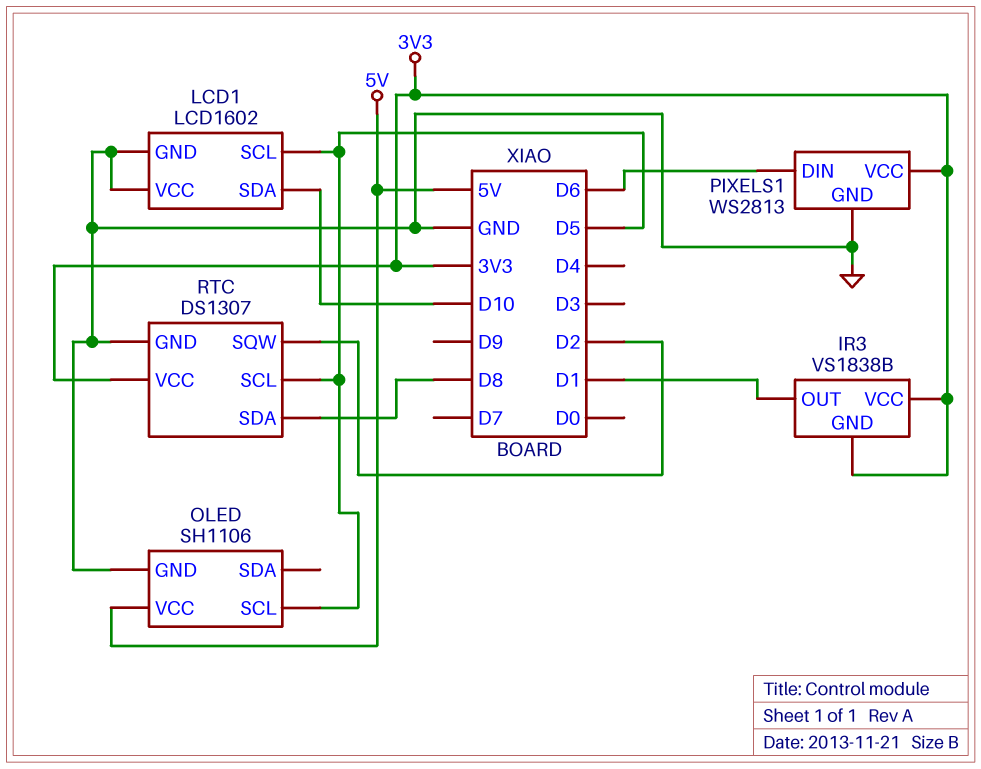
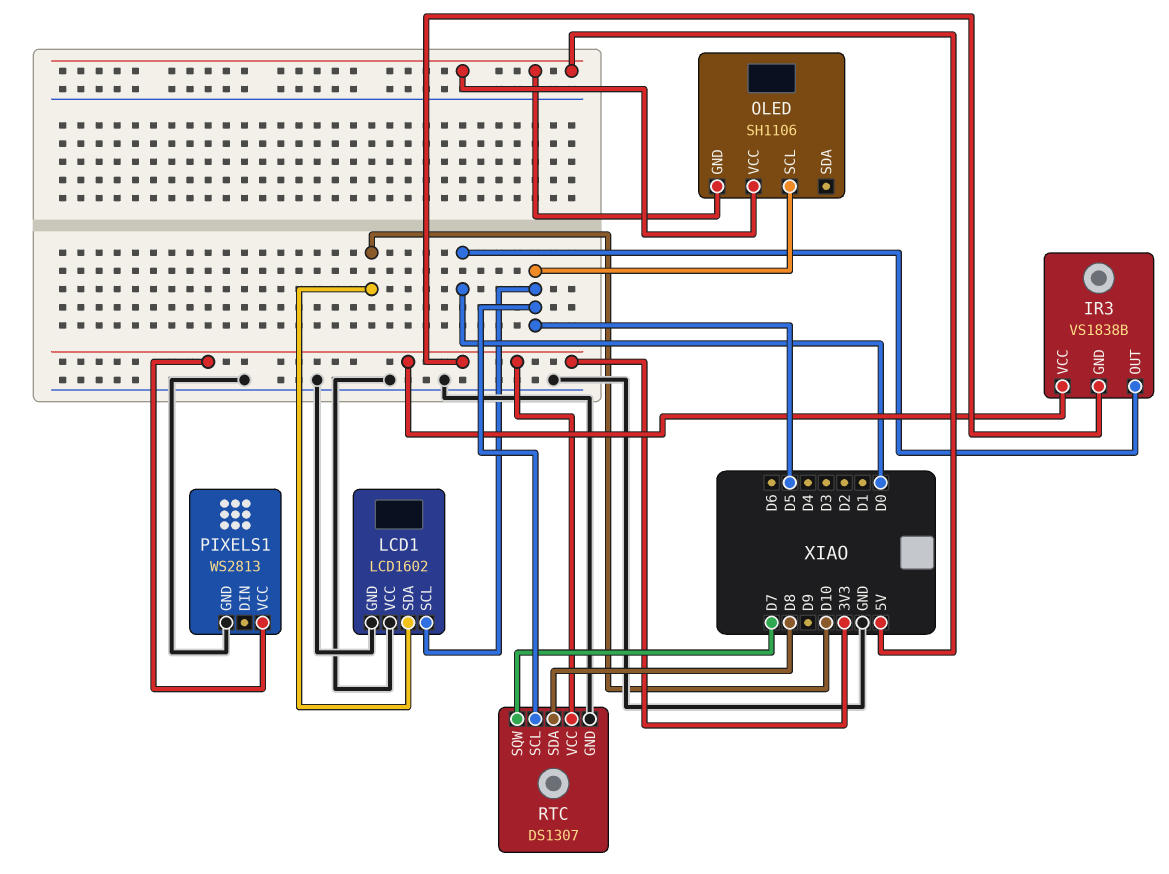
IR3 pin OUT: D1 -> D0
OLED pin GND: GND -> 5V
PIXELS1 pin DIN: D6 -> none
RTC pin SQW: D2 -> D7

